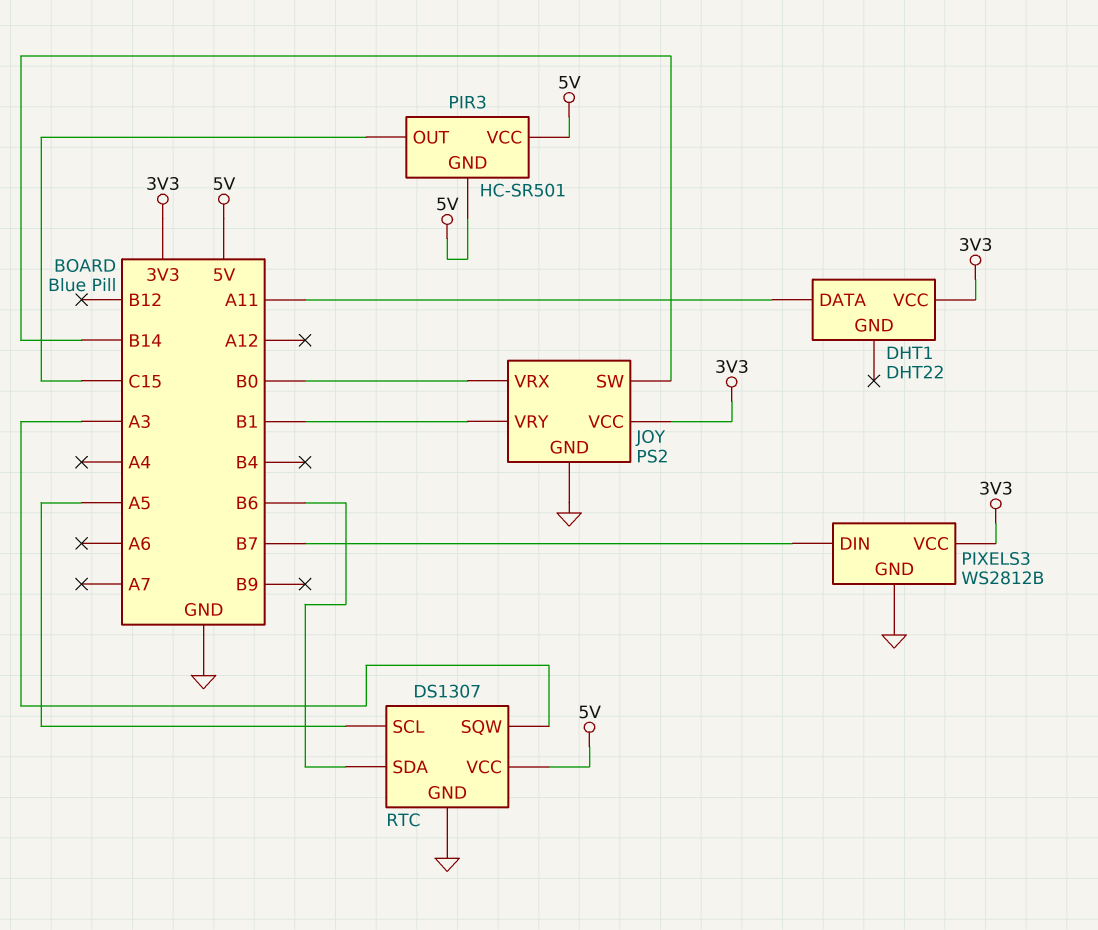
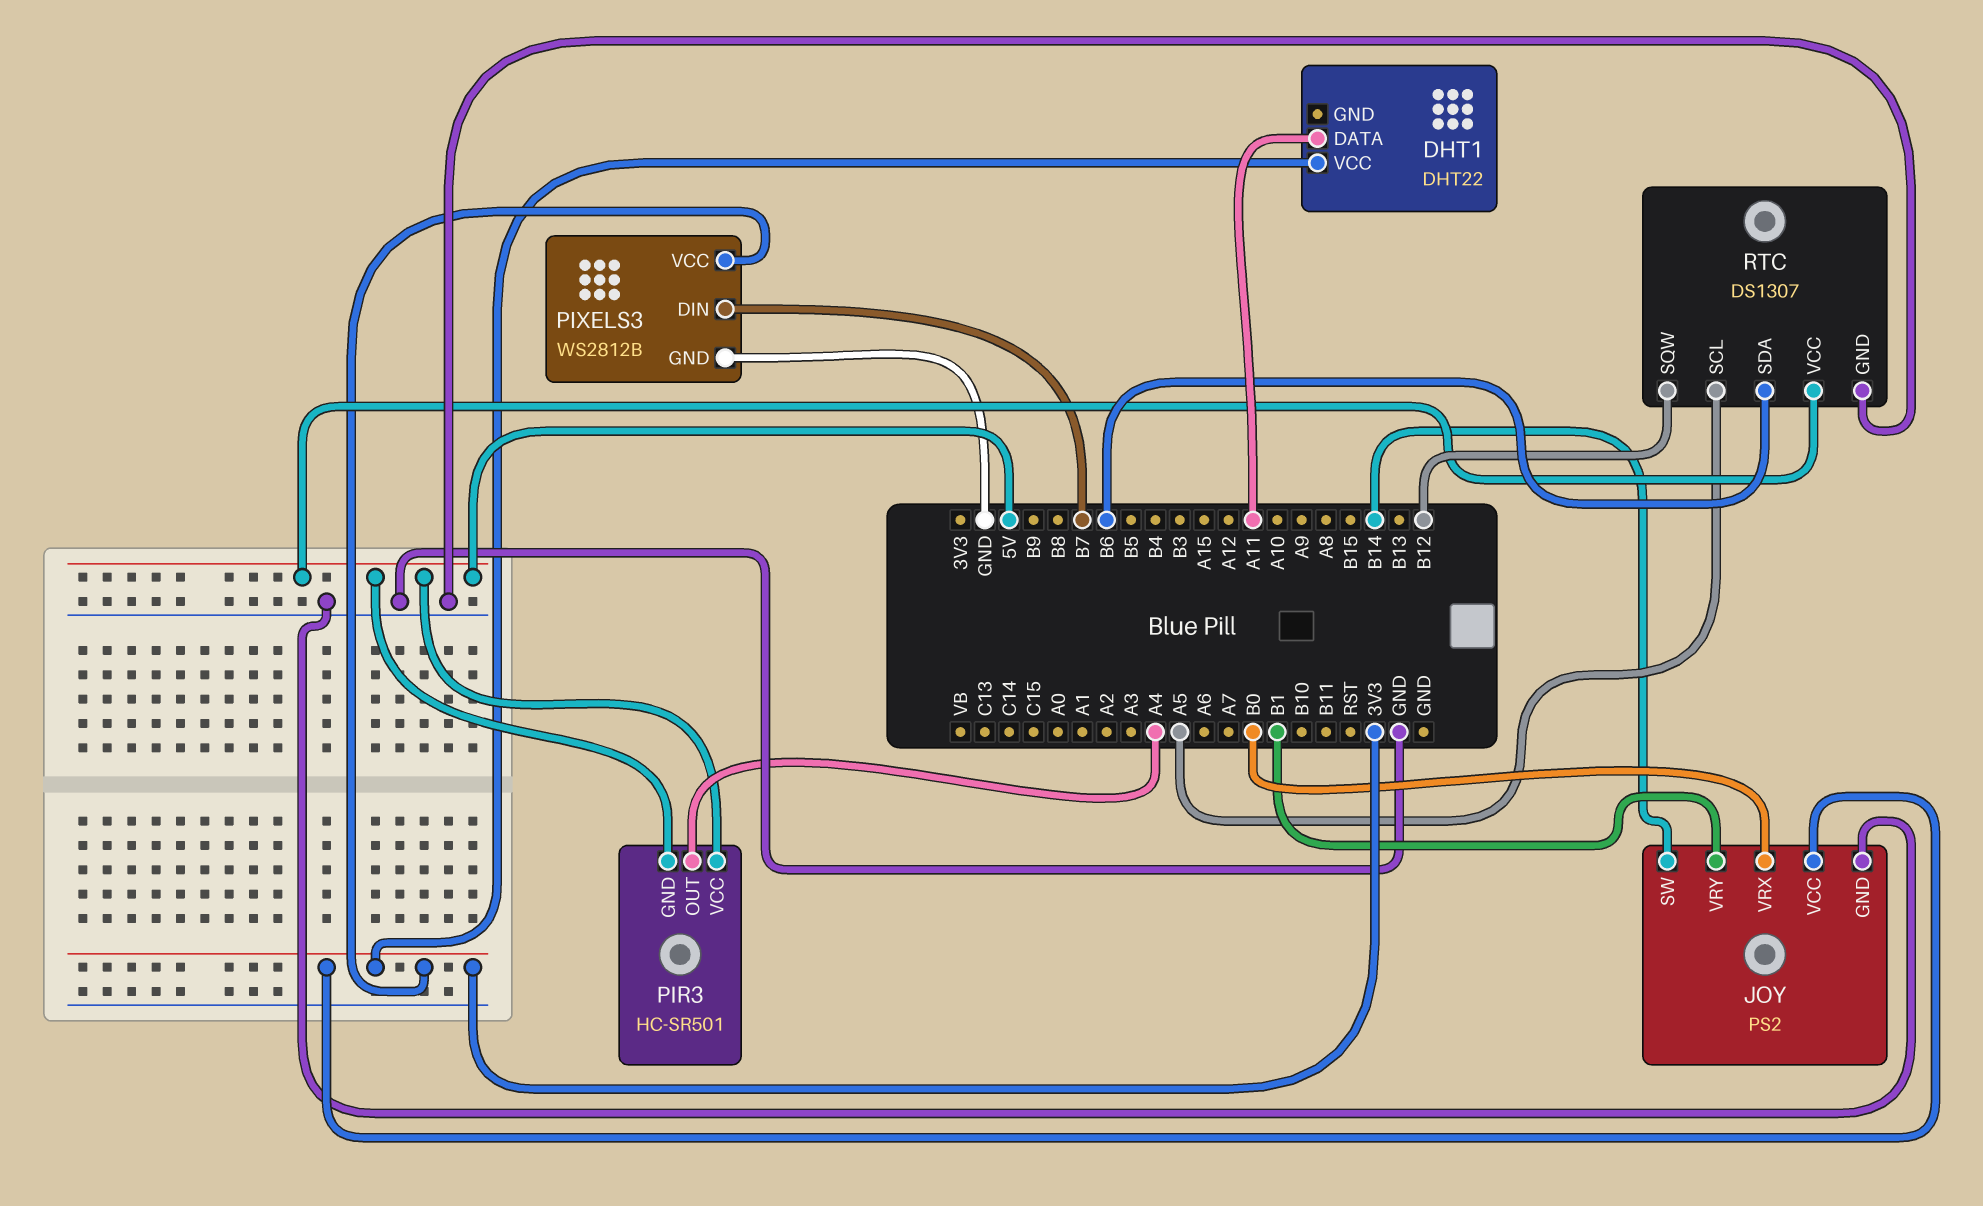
PIR3 pin OUT: C15 -> A4
RTC pin SQW: A3 -> B12

